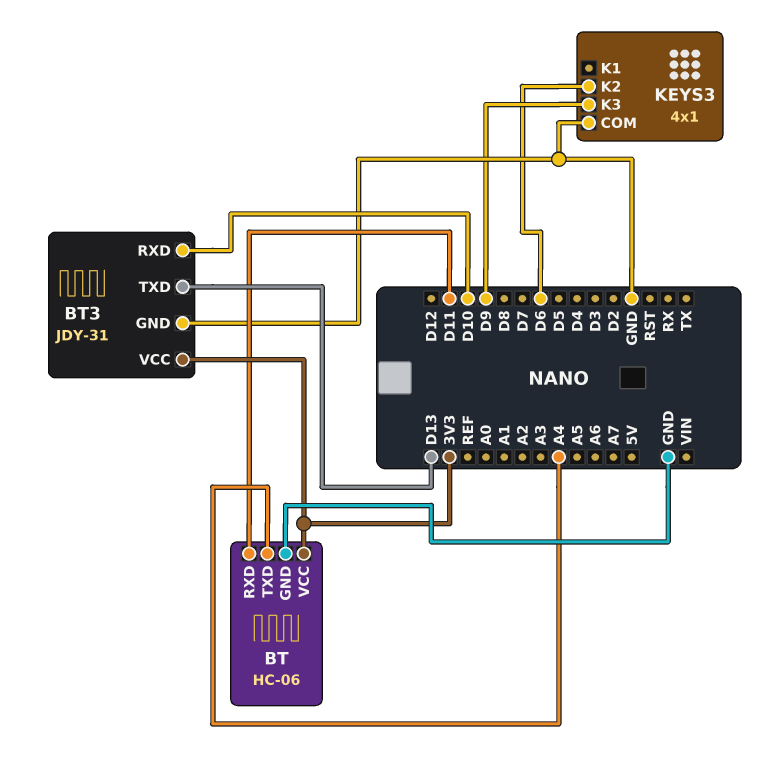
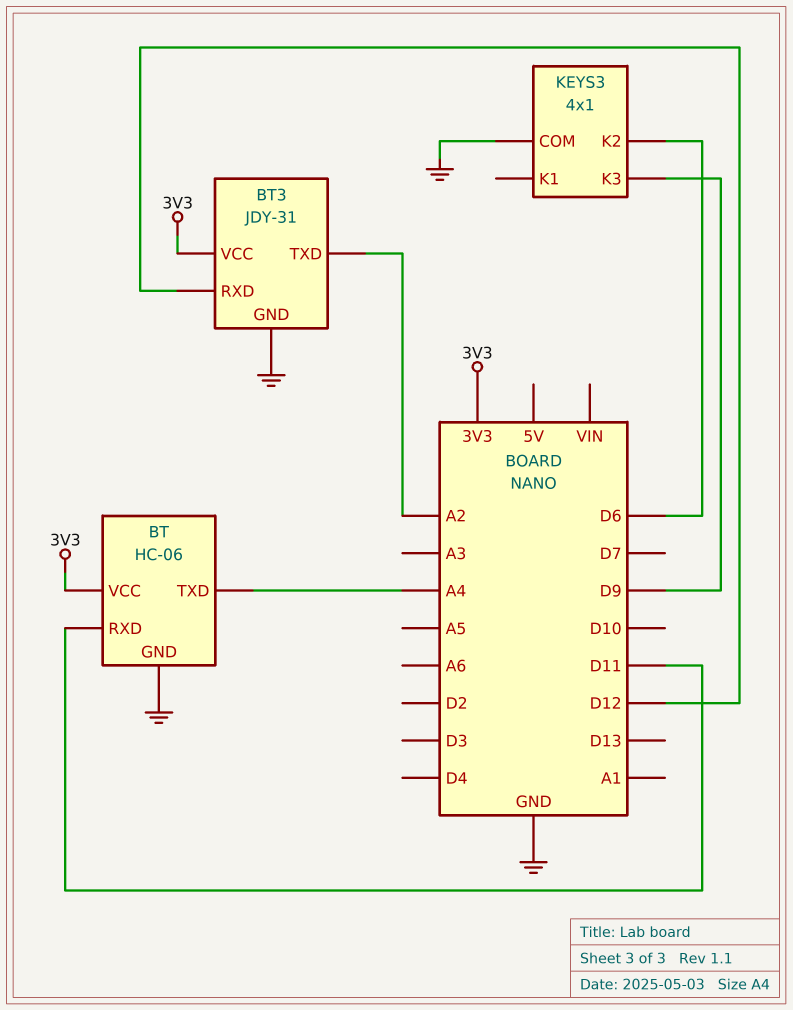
BT3 pin RXD: D10 -> D12
BT3 pin TXD: D13 -> A2

